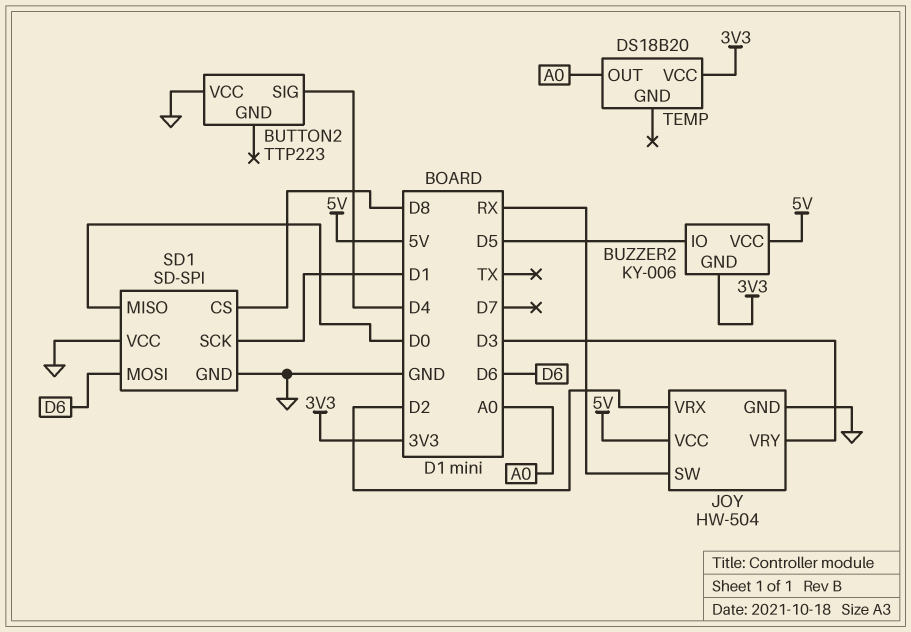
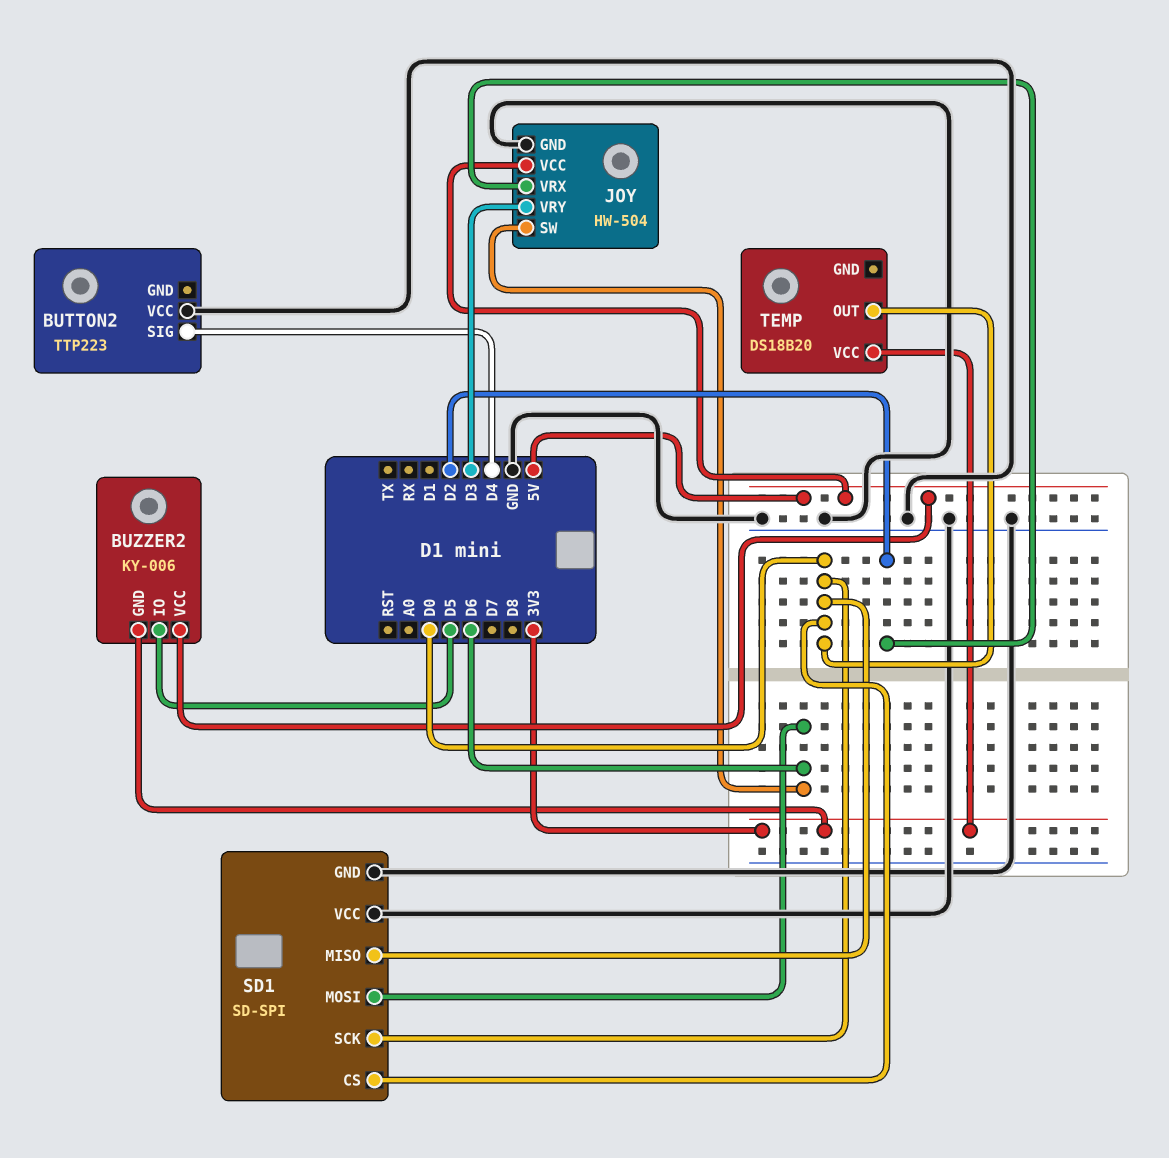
JOY pin SW: RX -> D6
SD1 pin CS: D8 -> D0
SD1 pin SCK: D1 -> D0
TEMP pin OUT: A0 -> D0

